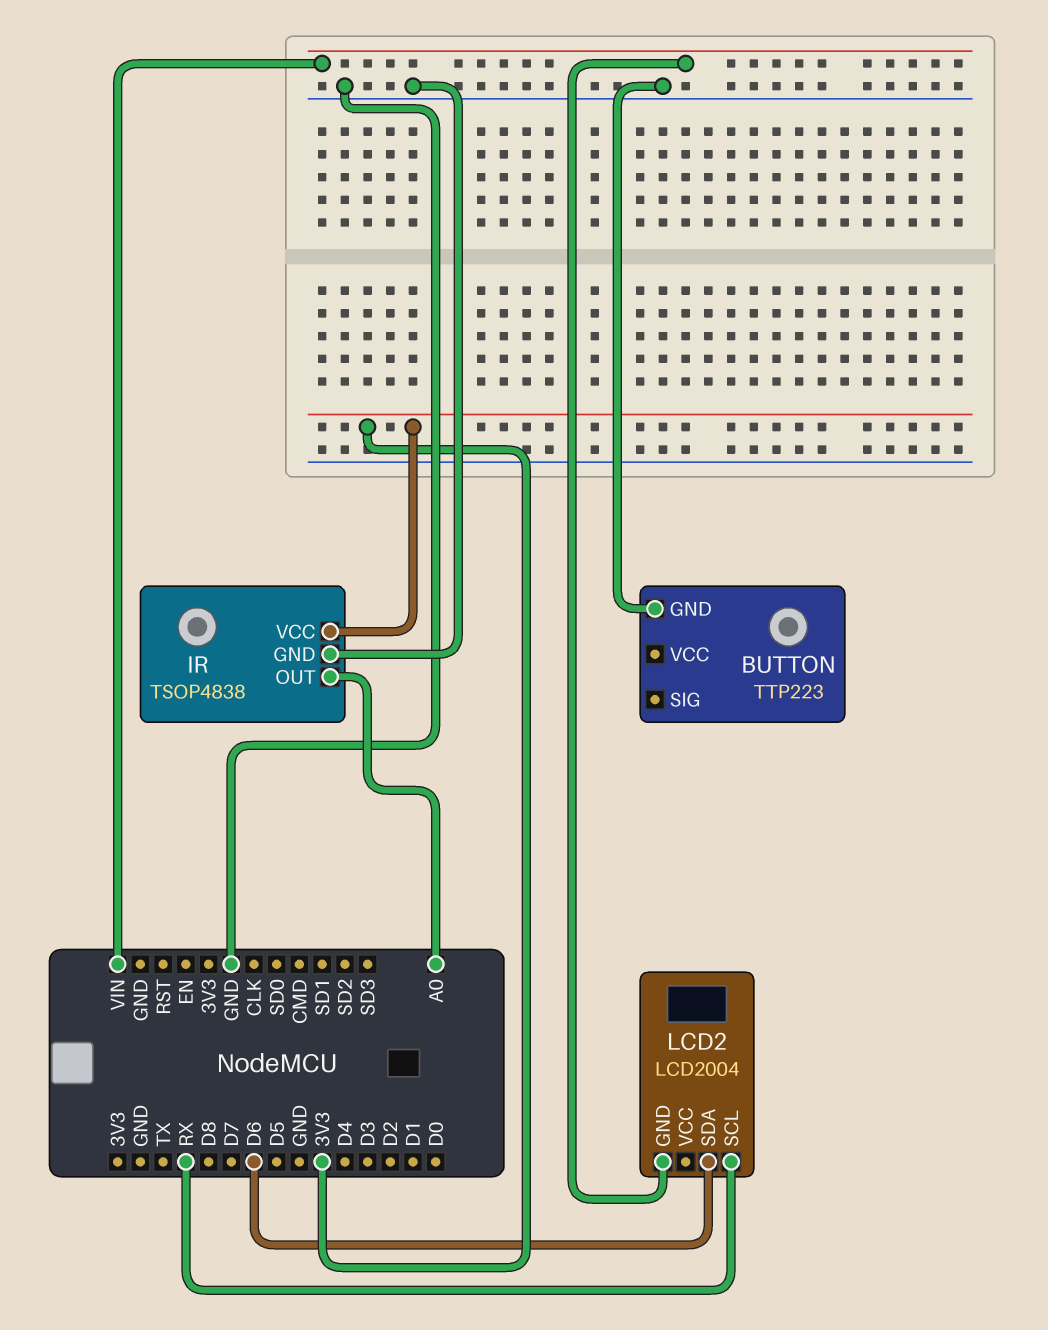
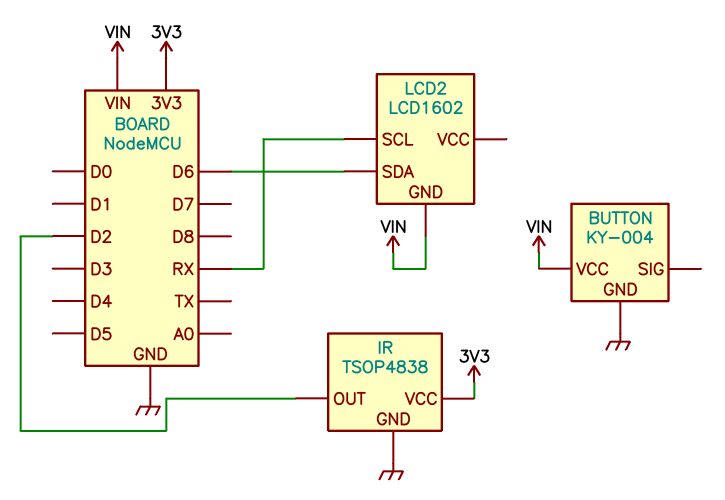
BUTTON: TTP223 -> KY-004
BUTTON pin VCC: none -> VIN
IR pin OUT: A0 -> D2
LCD2: LCD2004 -> LCD1602

